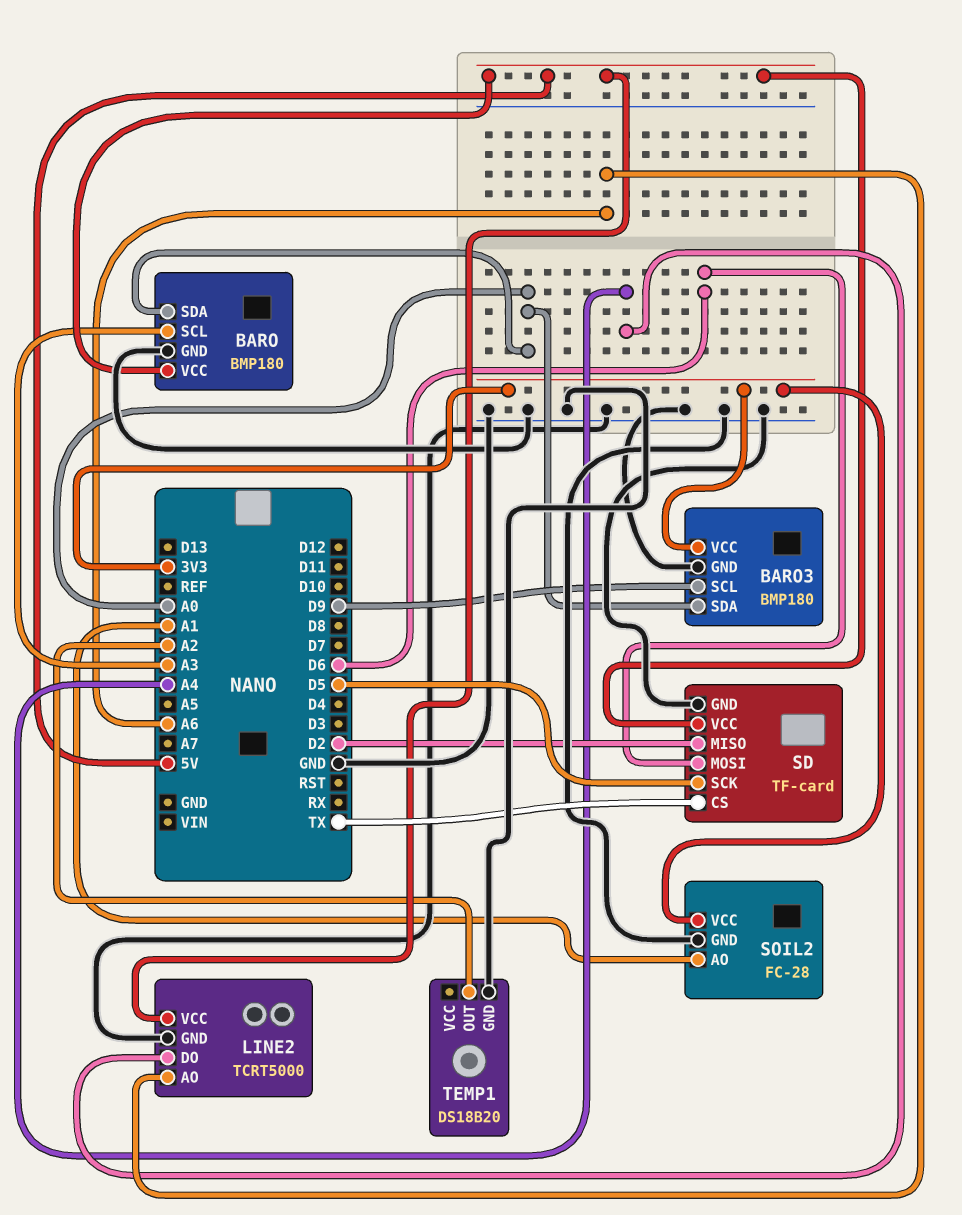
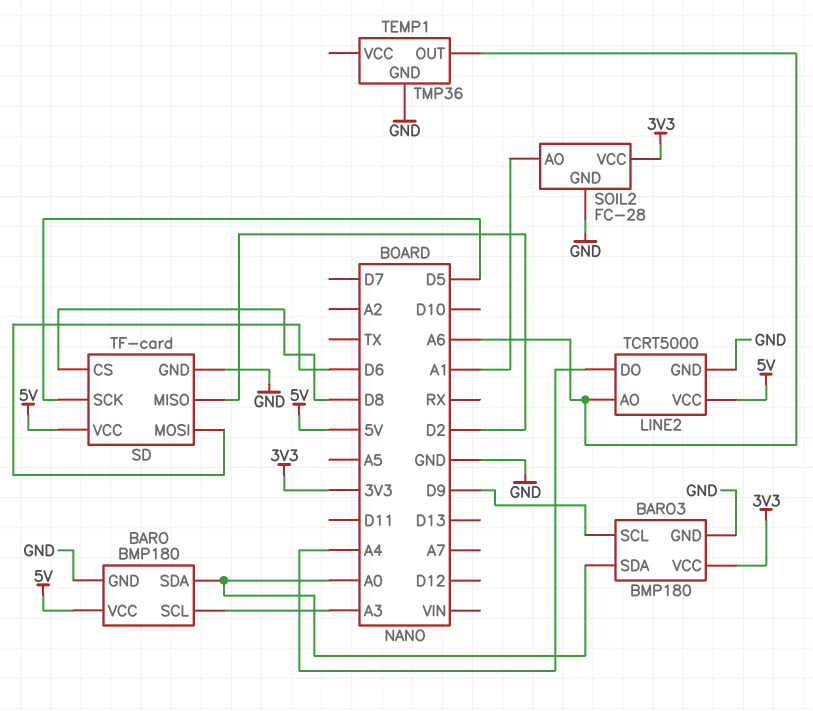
SD pin CS: TX -> D8
TEMP1: DS18B20 -> TMP36
TEMP1 pin OUT: A2 -> A6

